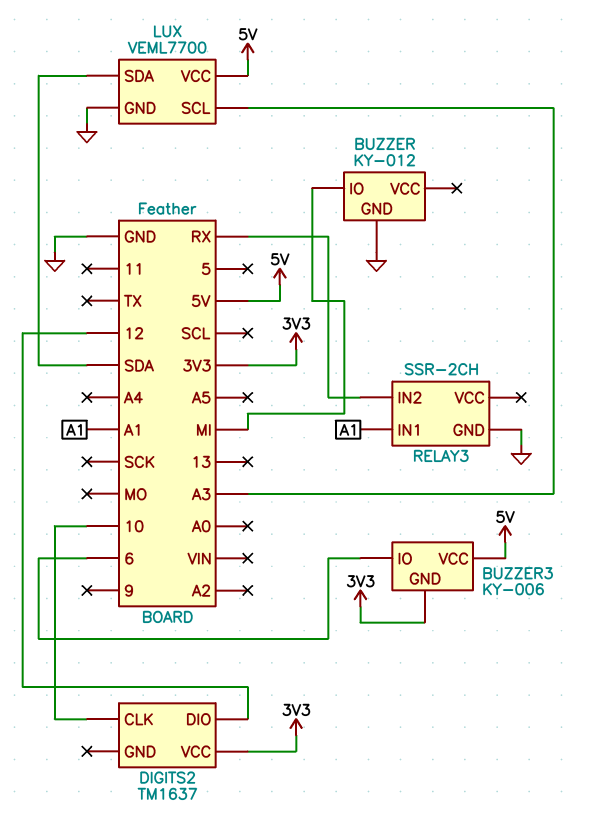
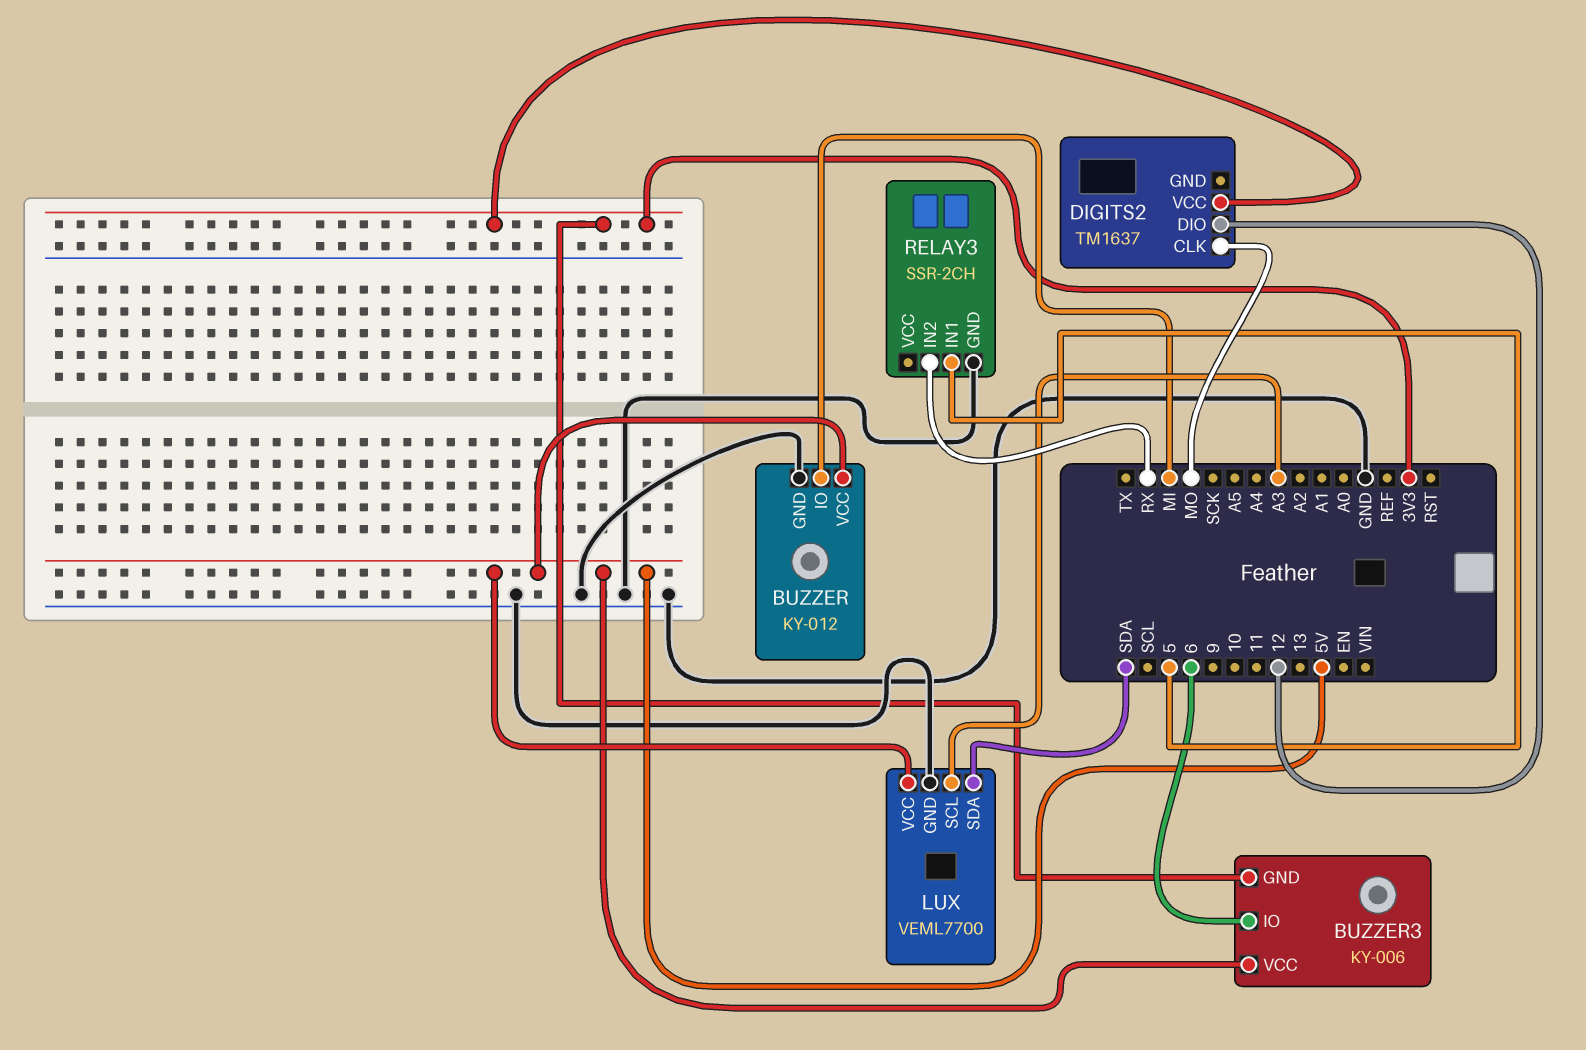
BUZZER pin VCC: none -> 5V
DIGITS2 pin CLK: 10 -> MO
RELAY3 pin IN1: A1 -> 5

